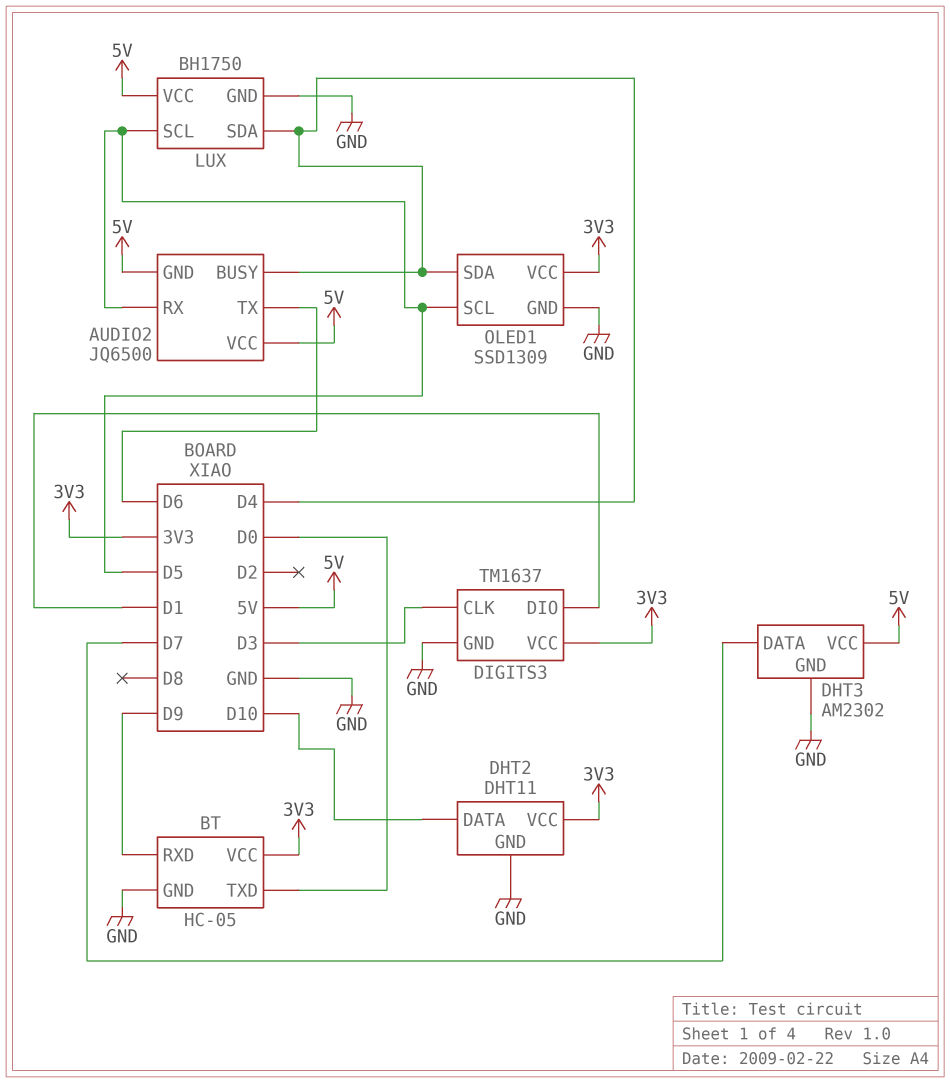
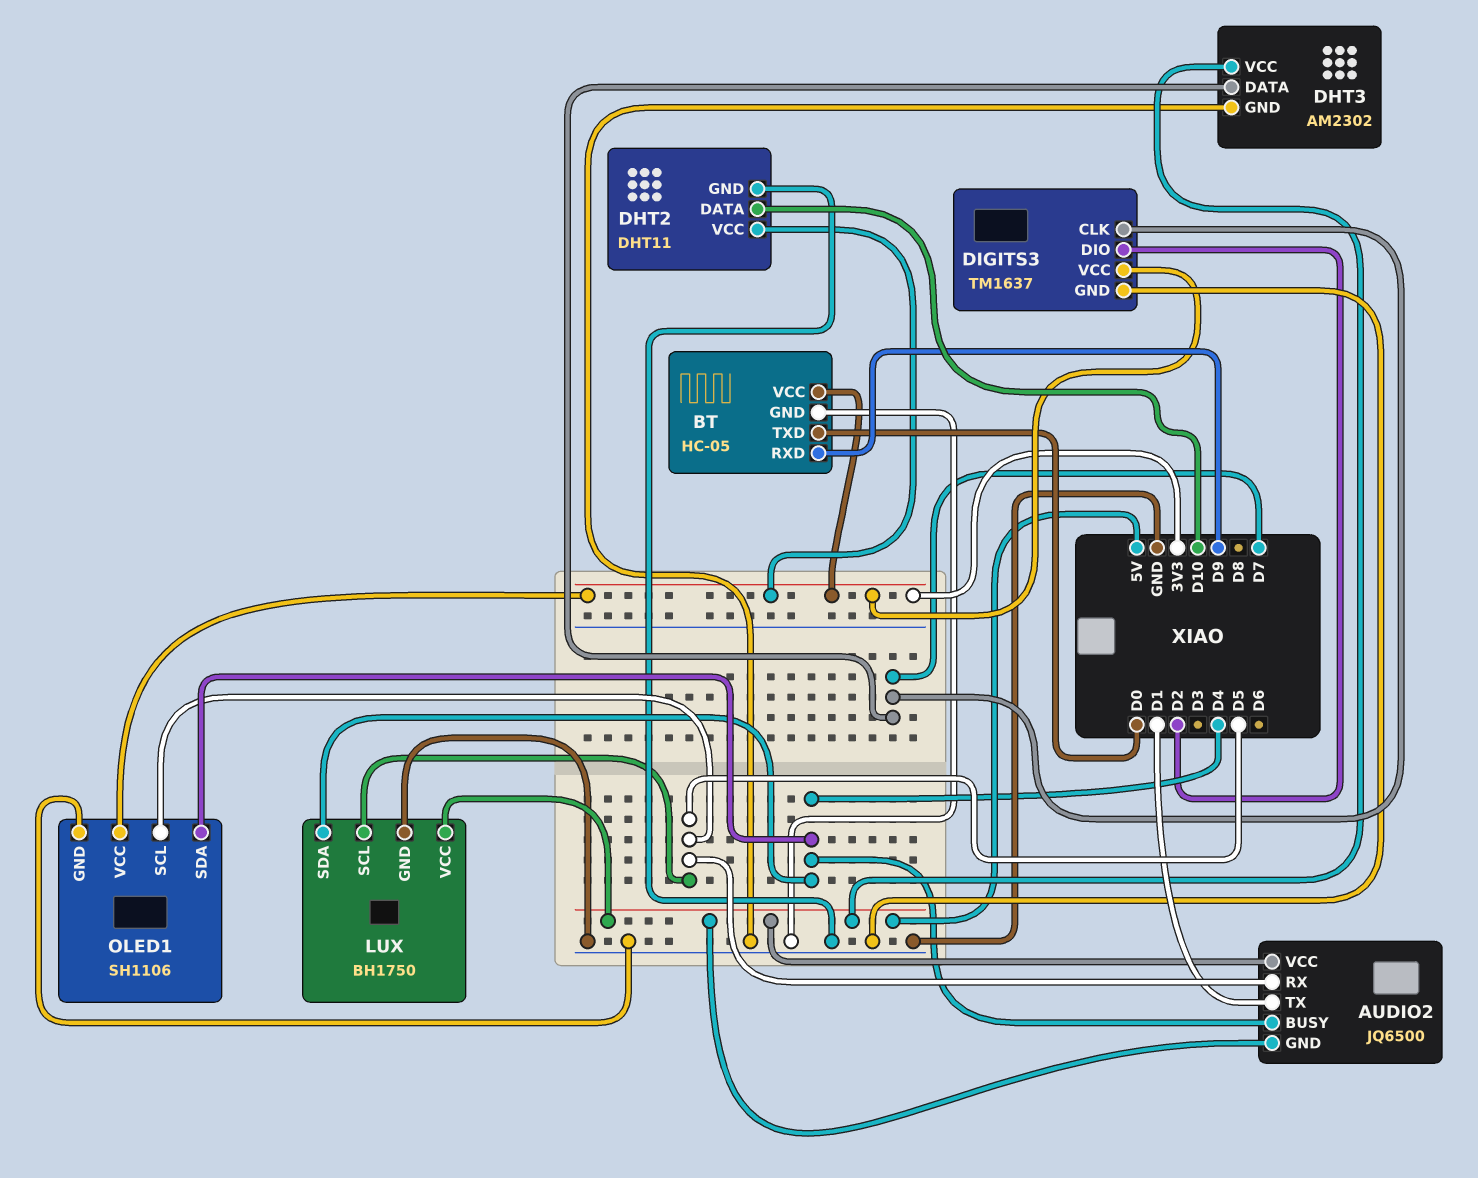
AUDIO2 pin TX: D6 -> D1
DIGITS3 pin CLK: D3 -> D7
DIGITS3 pin DIO: D1 -> D2
OLED1: SSD1309 -> SH1106

